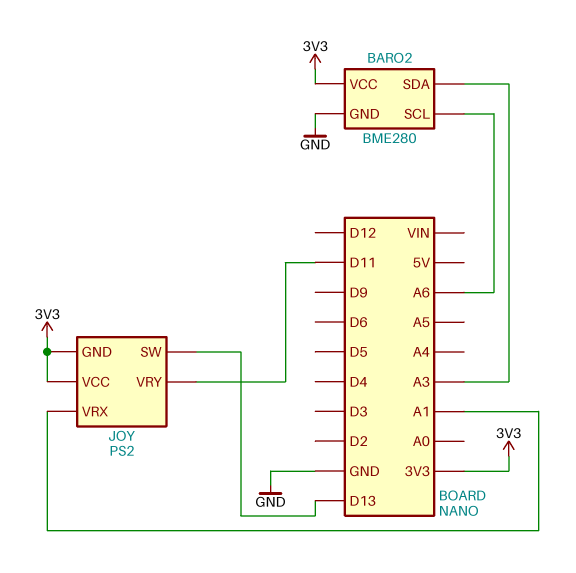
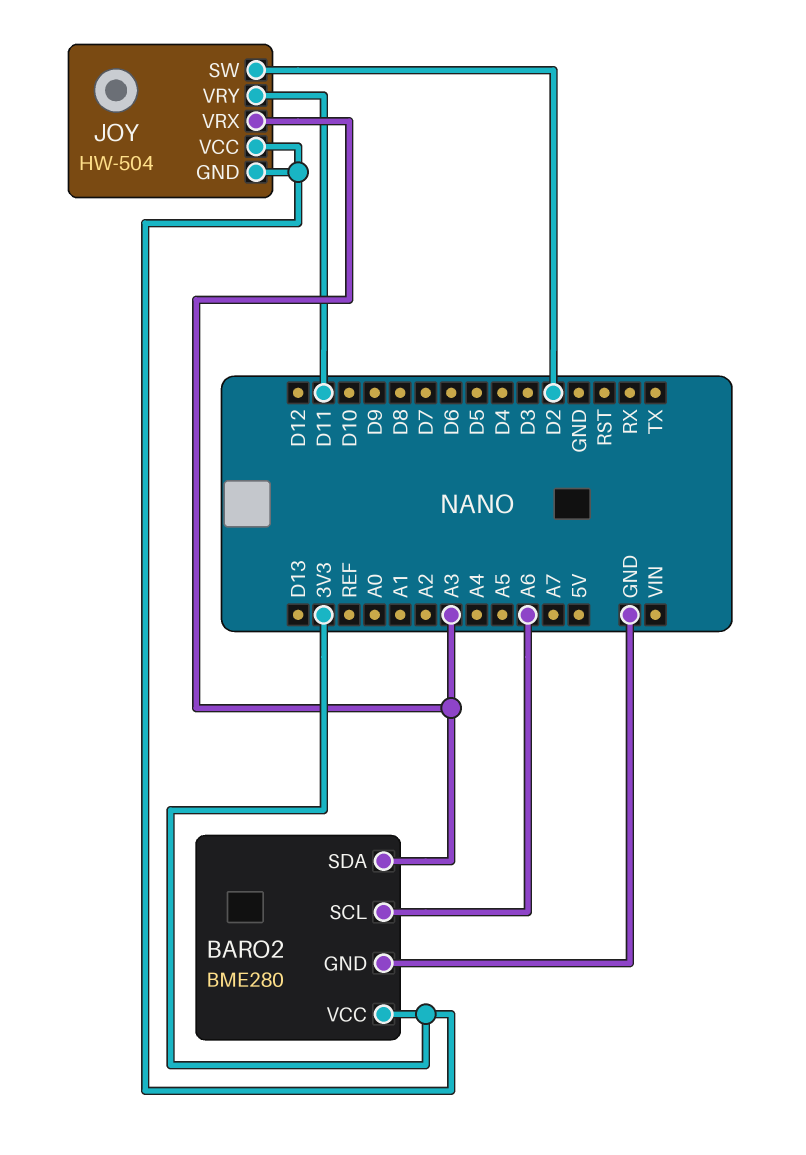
JOY: PS2 -> HW-504
JOY pin SW: D13 -> D2
JOY pin VRX: A1 -> A3

